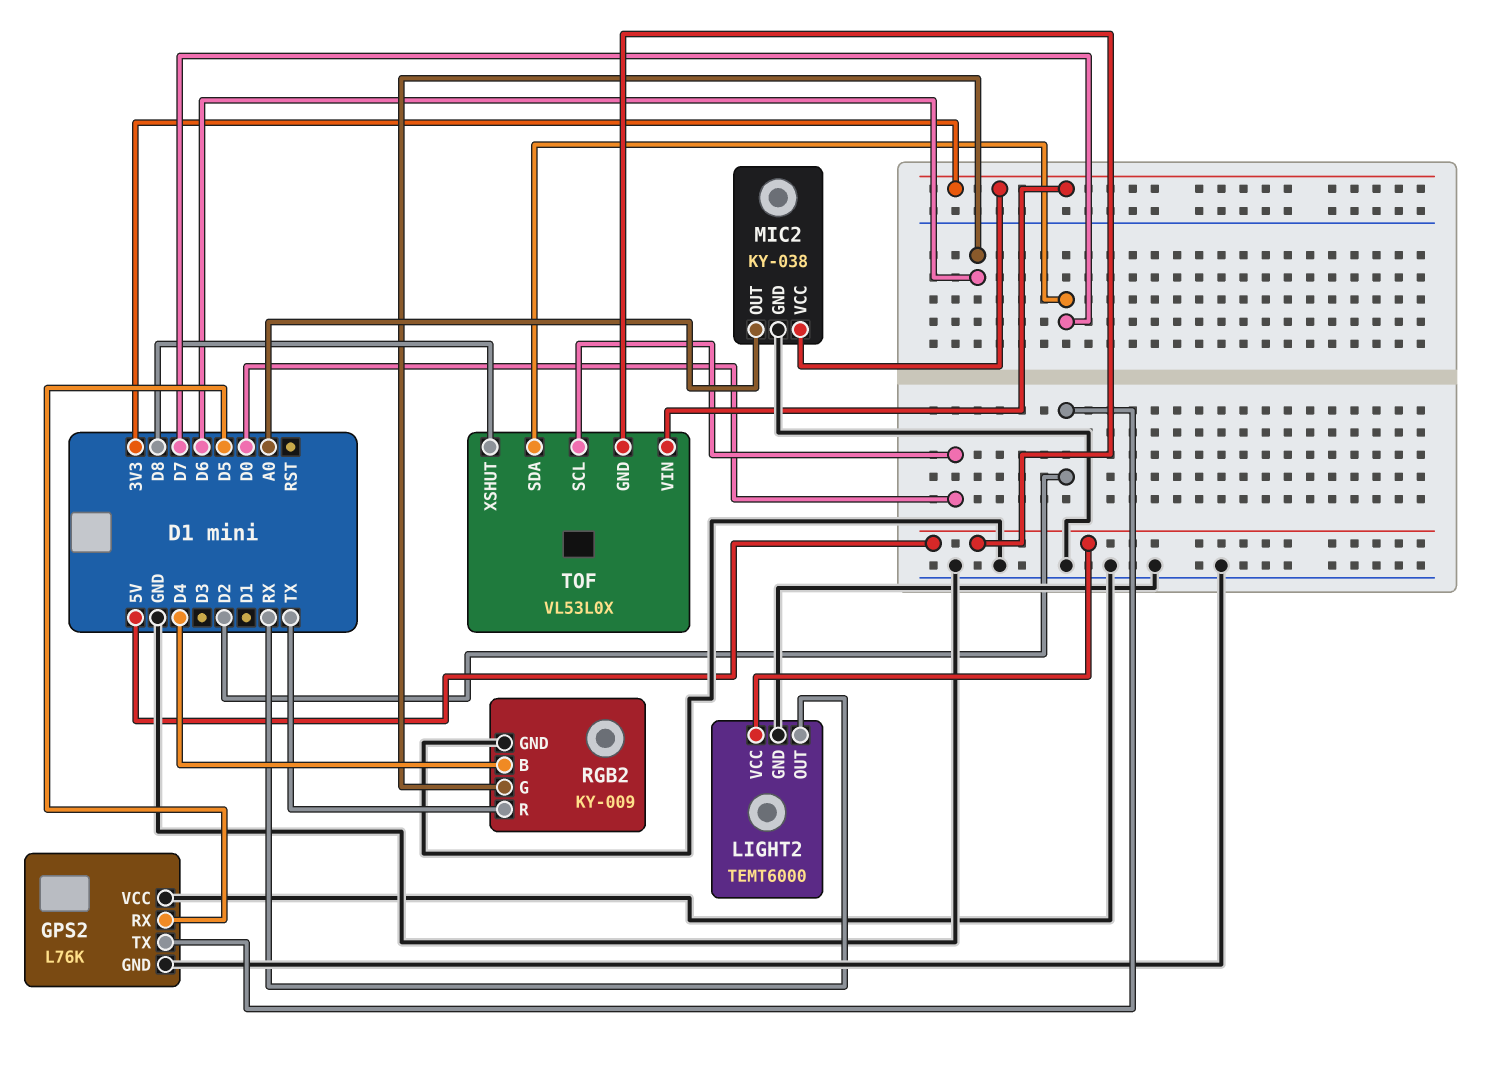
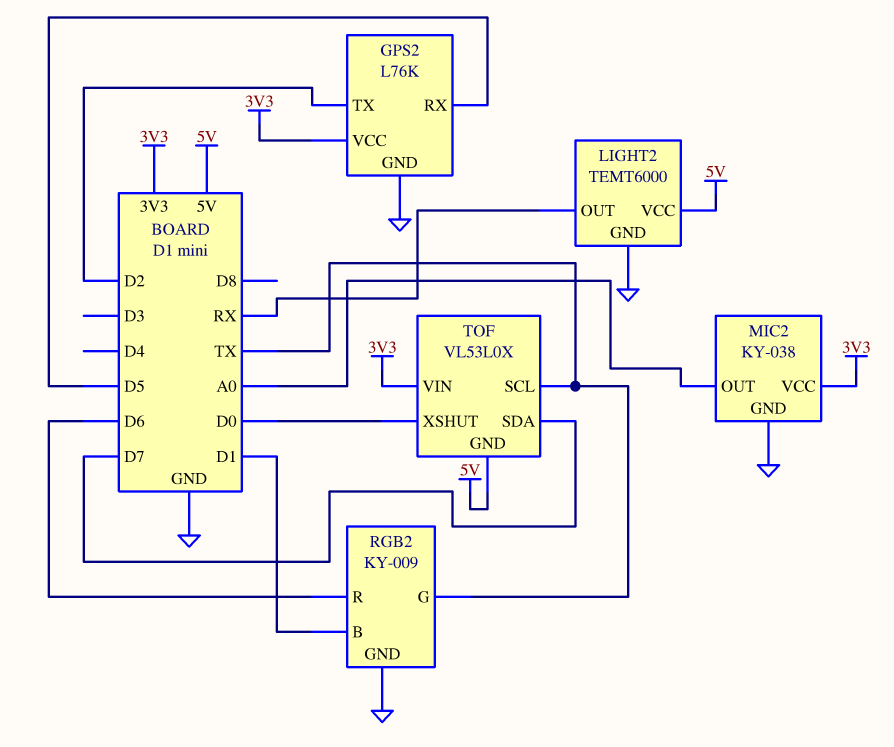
GPS2 pin VCC: GND -> 3V3
RGB2 pin B: D4 -> D1
RGB2 pin G: D6 -> TX
RGB2 pin R: TX -> D6
TOF pin SCL: D0 -> TX
TOF pin XSHUT: D8 -> D0

